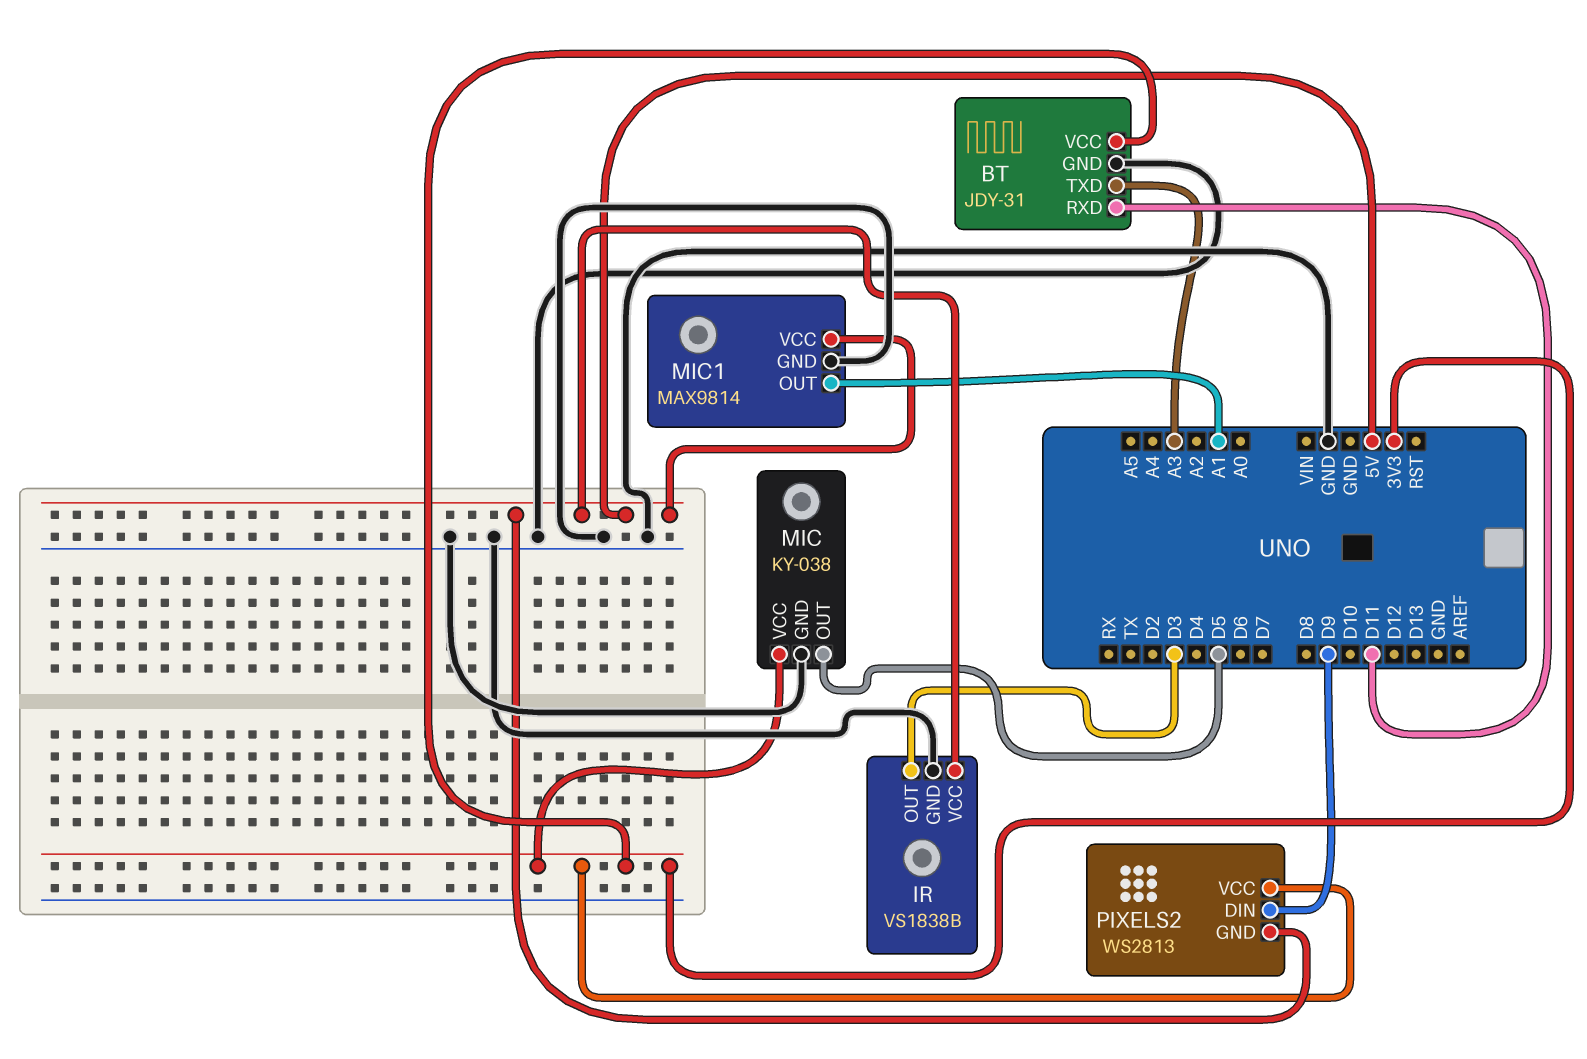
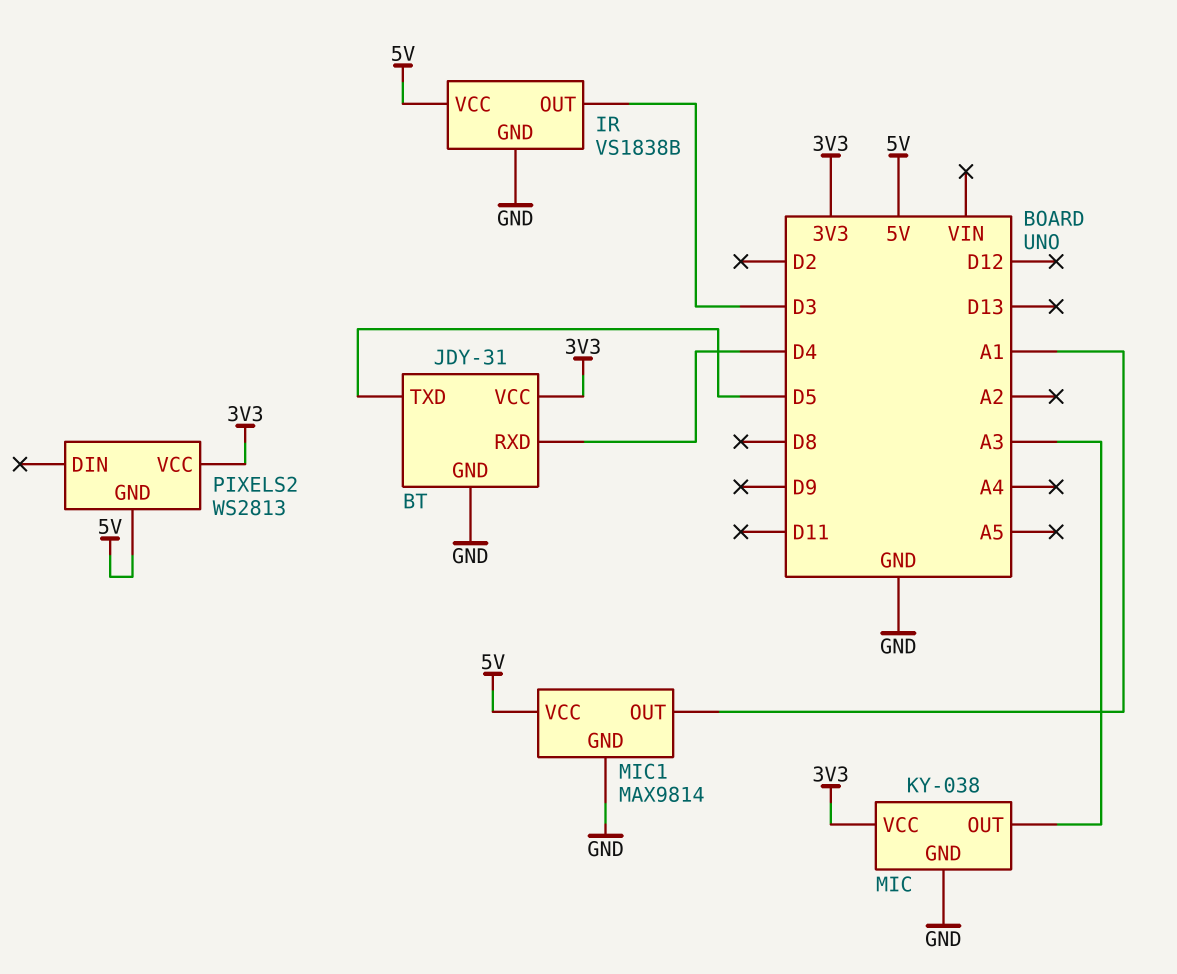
BT pin RXD: D11 -> D4
BT pin TXD: A3 -> D5
MIC pin OUT: D5 -> A3
PIXELS2 pin DIN: D9 -> none

